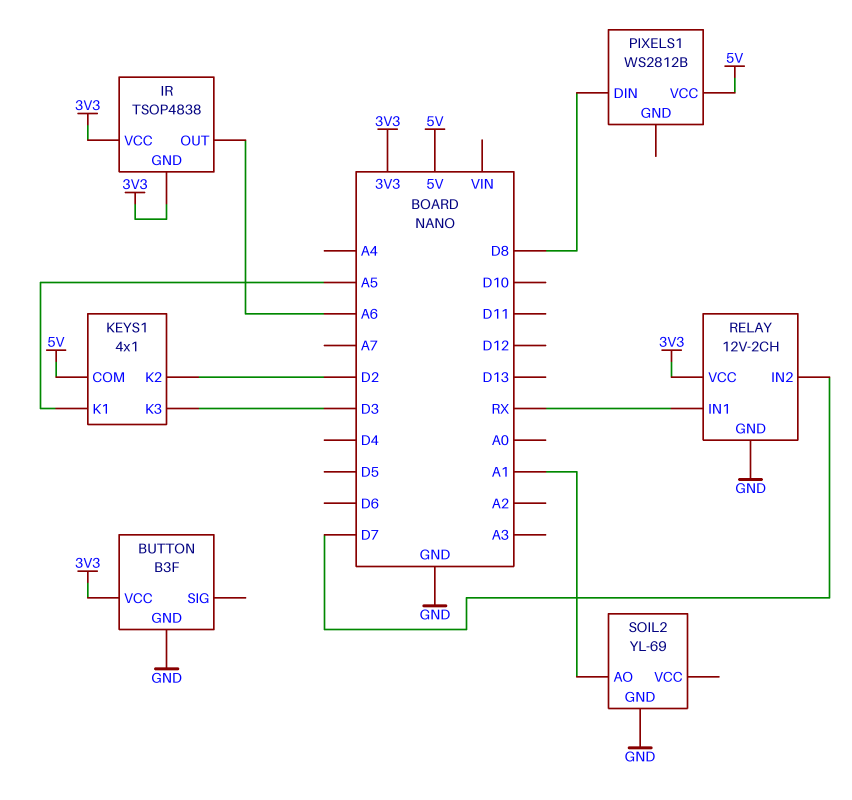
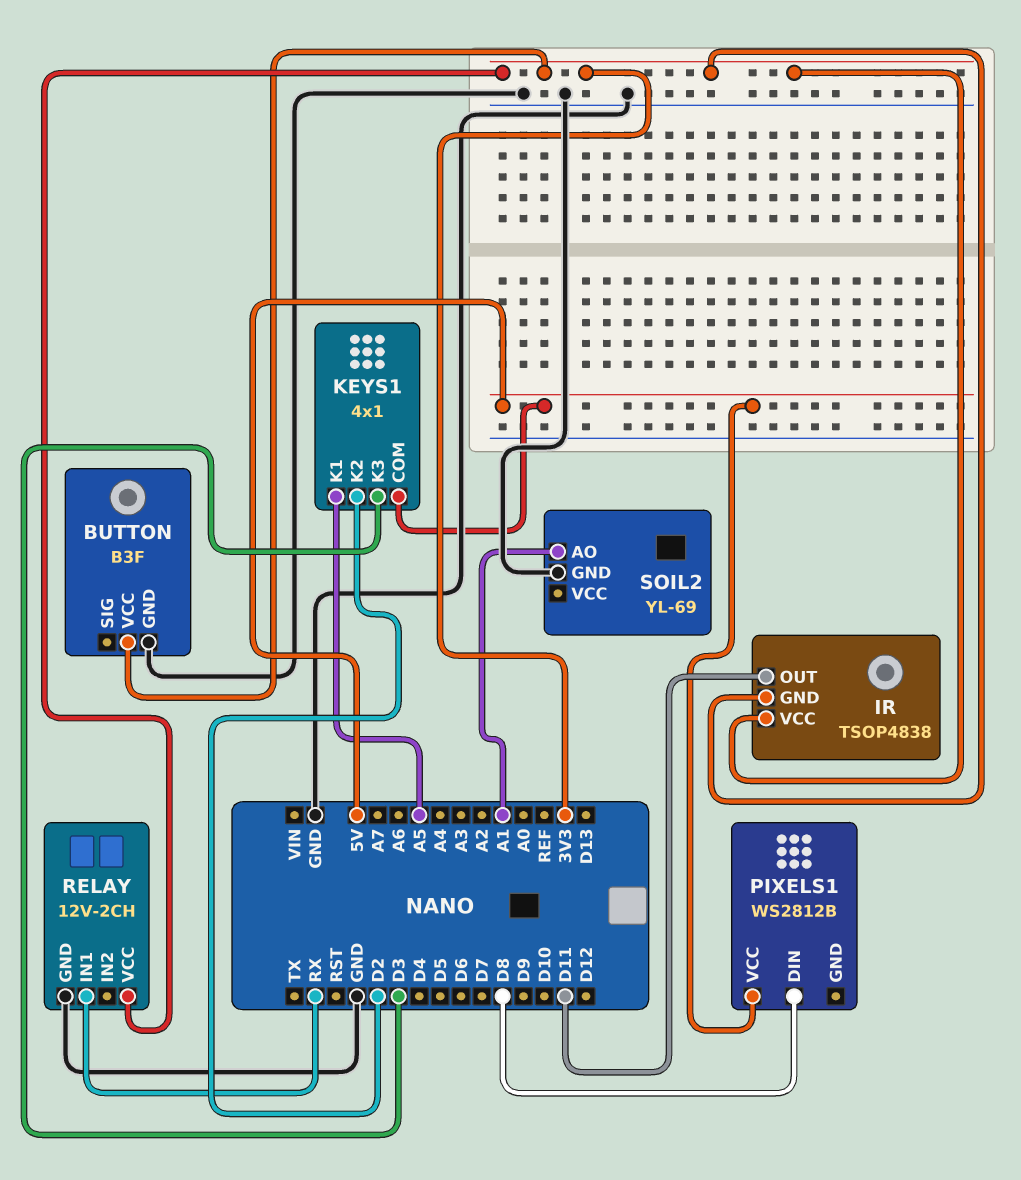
IR pin OUT: A6 -> D11
RELAY pin IN2: D7 -> none

